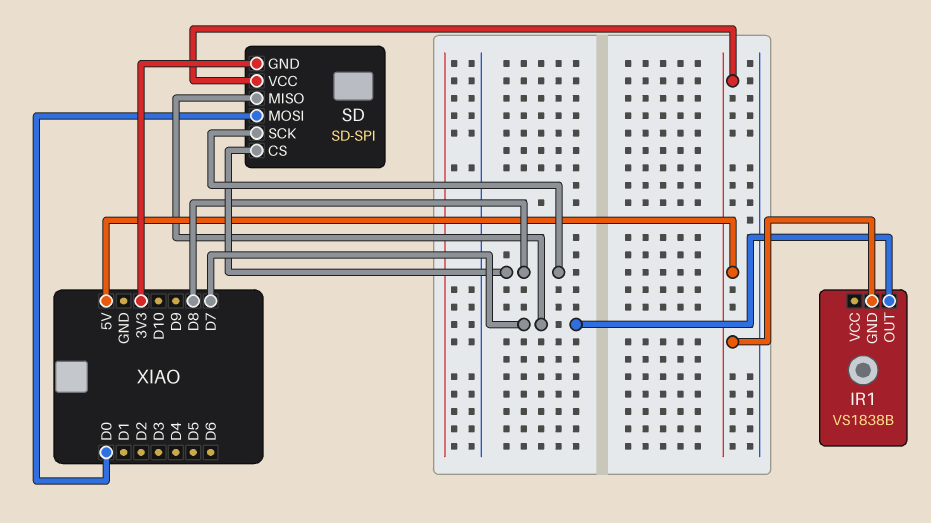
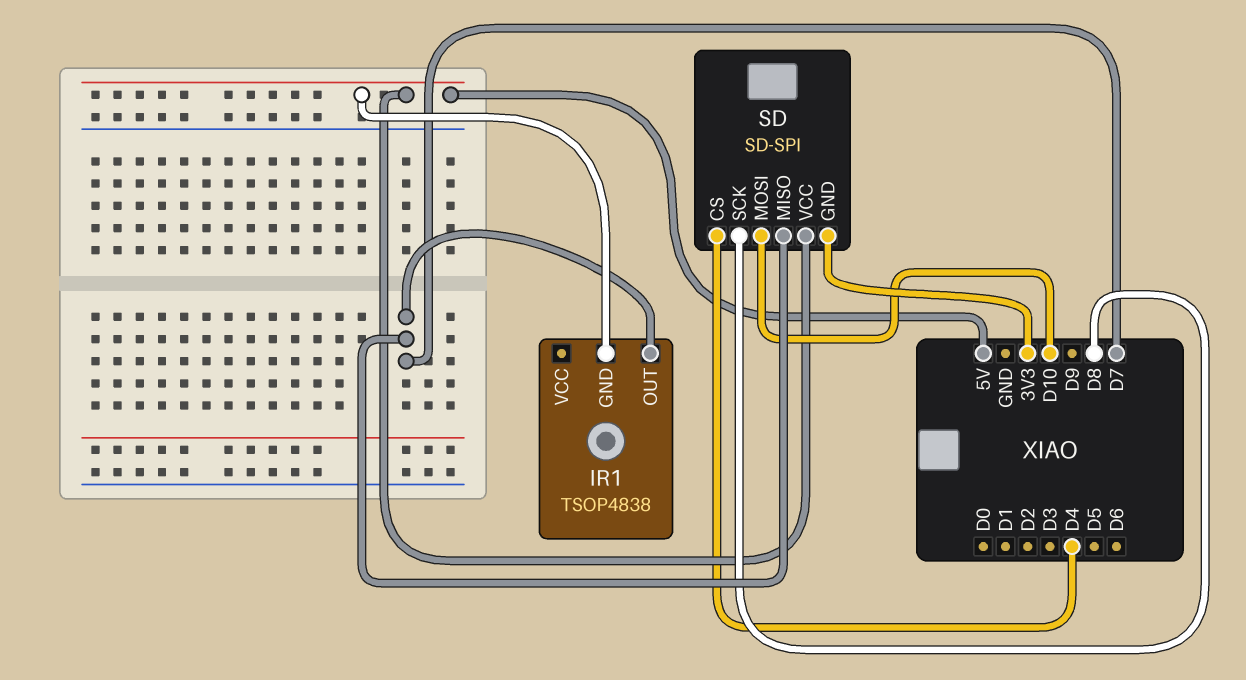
IR1: VS1838B -> TSOP4838
SD pin CS: D8 -> D4
SD pin MOSI: D0 -> D10

